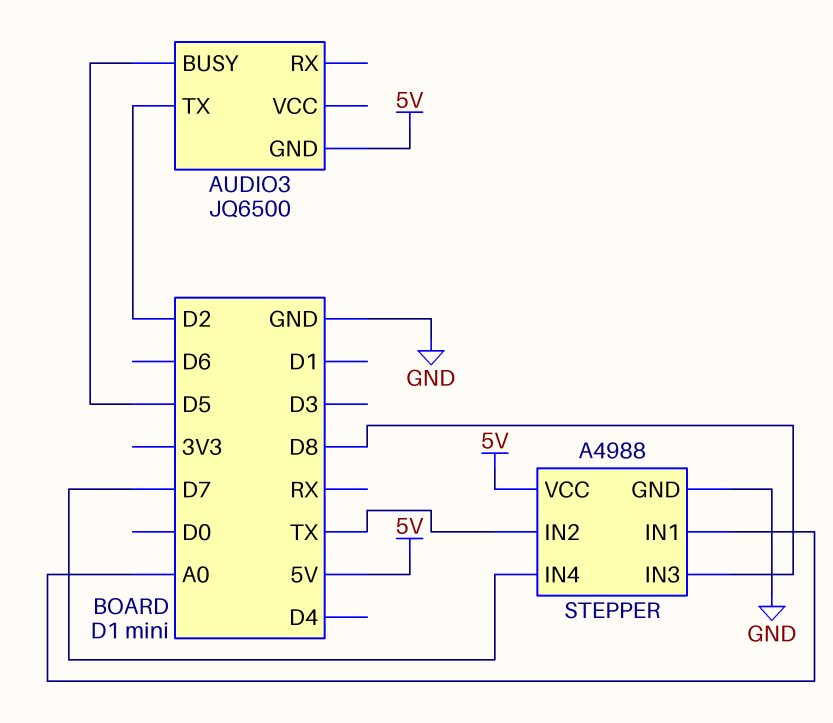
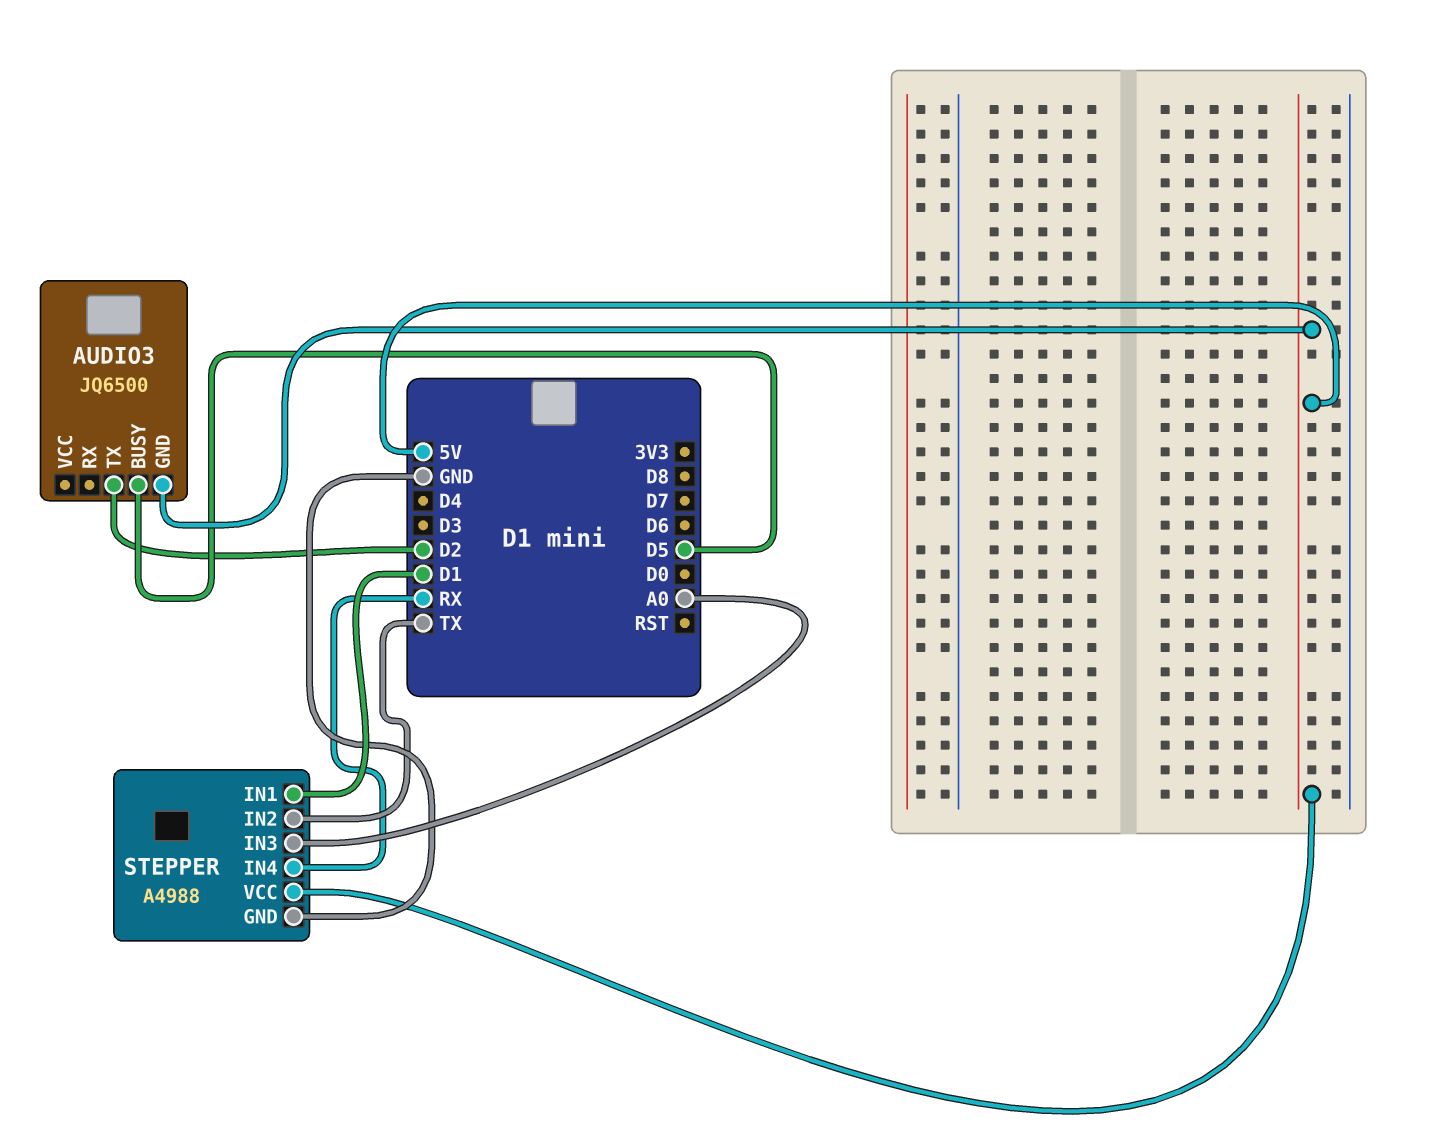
STEPPER pin IN1: A0 -> D1
STEPPER pin IN3: D8 -> A0
STEPPER pin IN4: D7 -> RX

